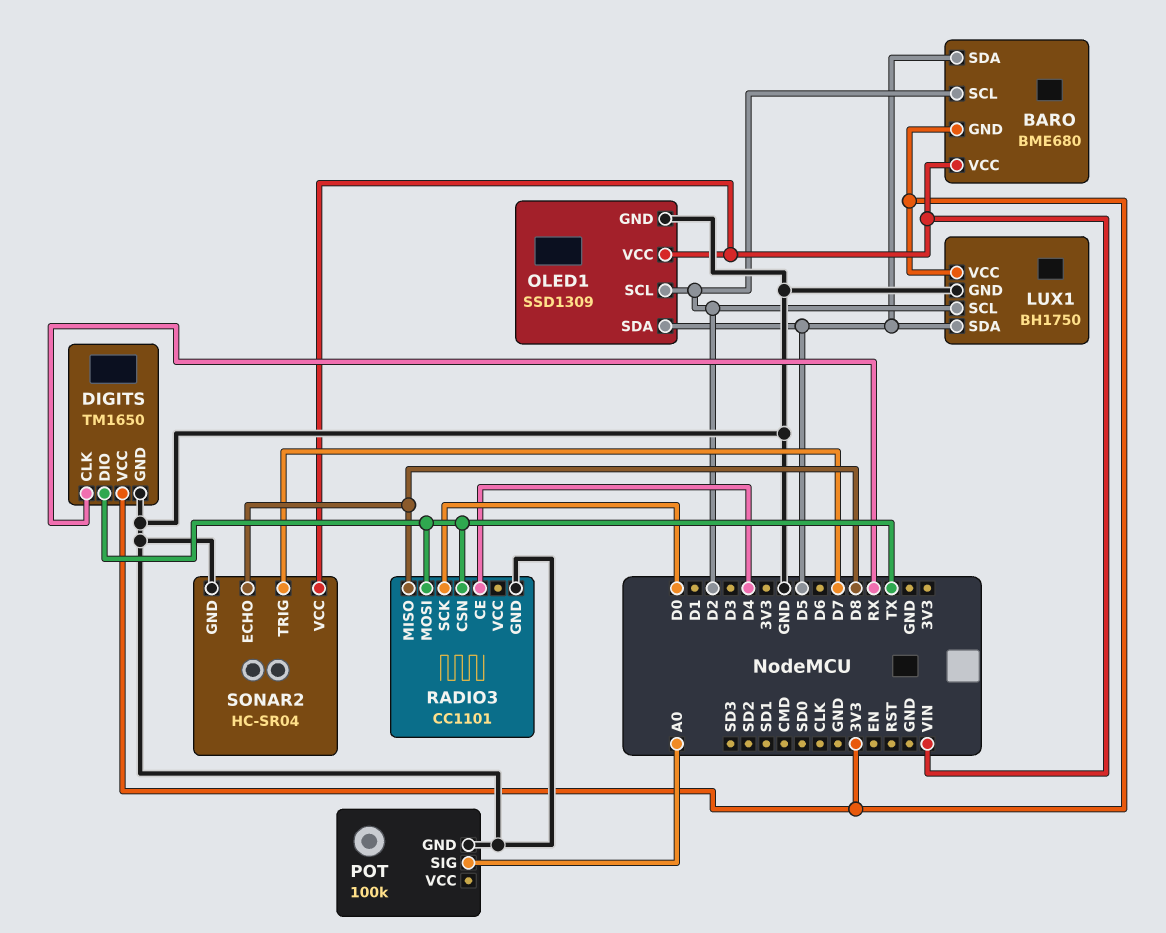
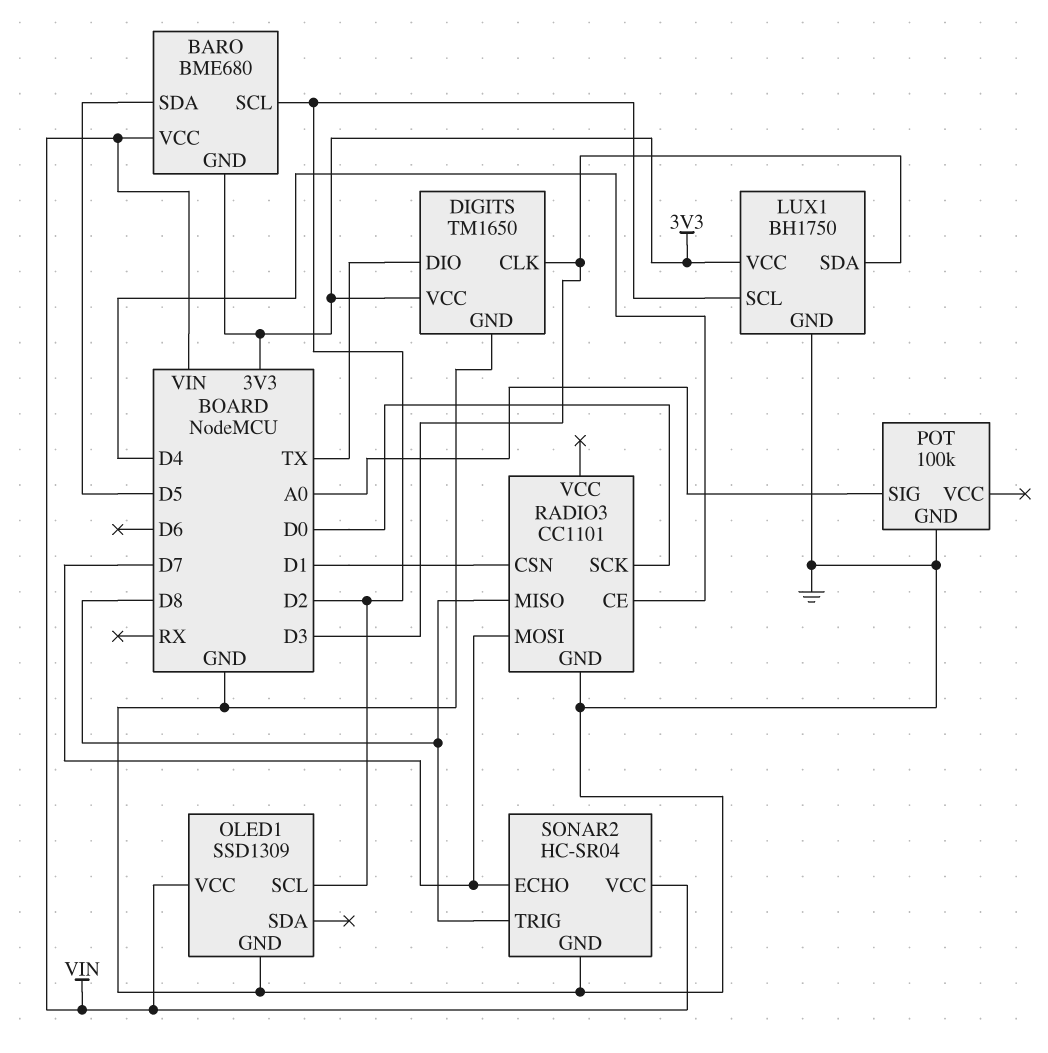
DIGITS pin CLK: RX -> D3
LUX1 pin SDA: D5 -> D3
OLED1 pin SDA: D5 -> none
RADIO3 pin CSN: TX -> D1
RADIO3 pin MOSI: TX -> D7
SONAR2 pin ECHO: D8 -> D7
SONAR2 pin TRIG: D7 -> D8

